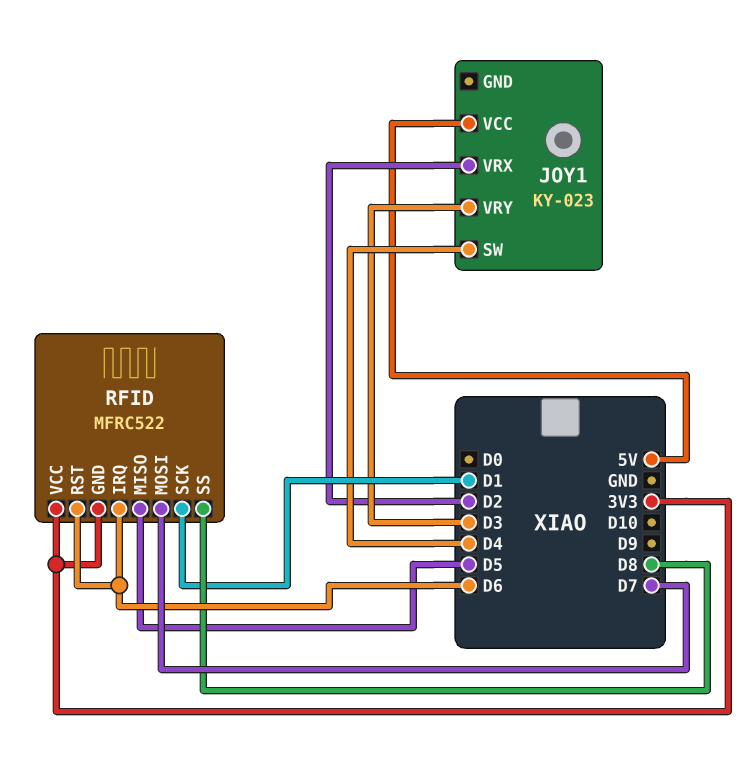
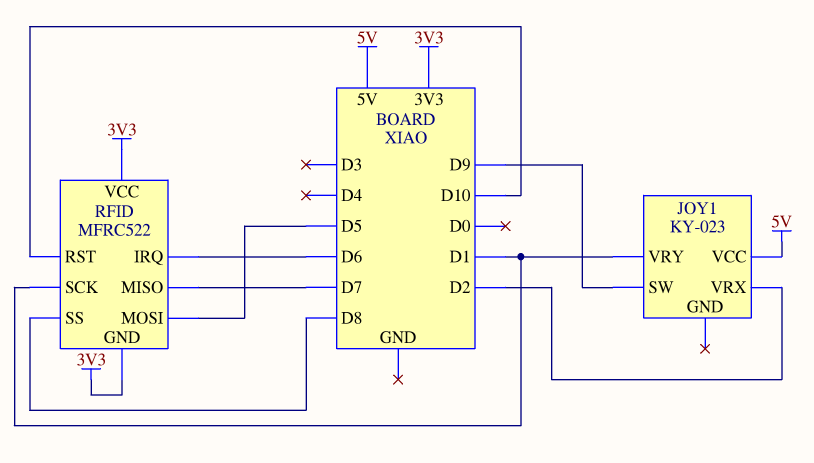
JOY1 pin SW: D4 -> D9
JOY1 pin VRY: D3 -> D1
RFID pin MISO: D5 -> D7
RFID pin MOSI: D7 -> D5
RFID pin RST: D6 -> D10

